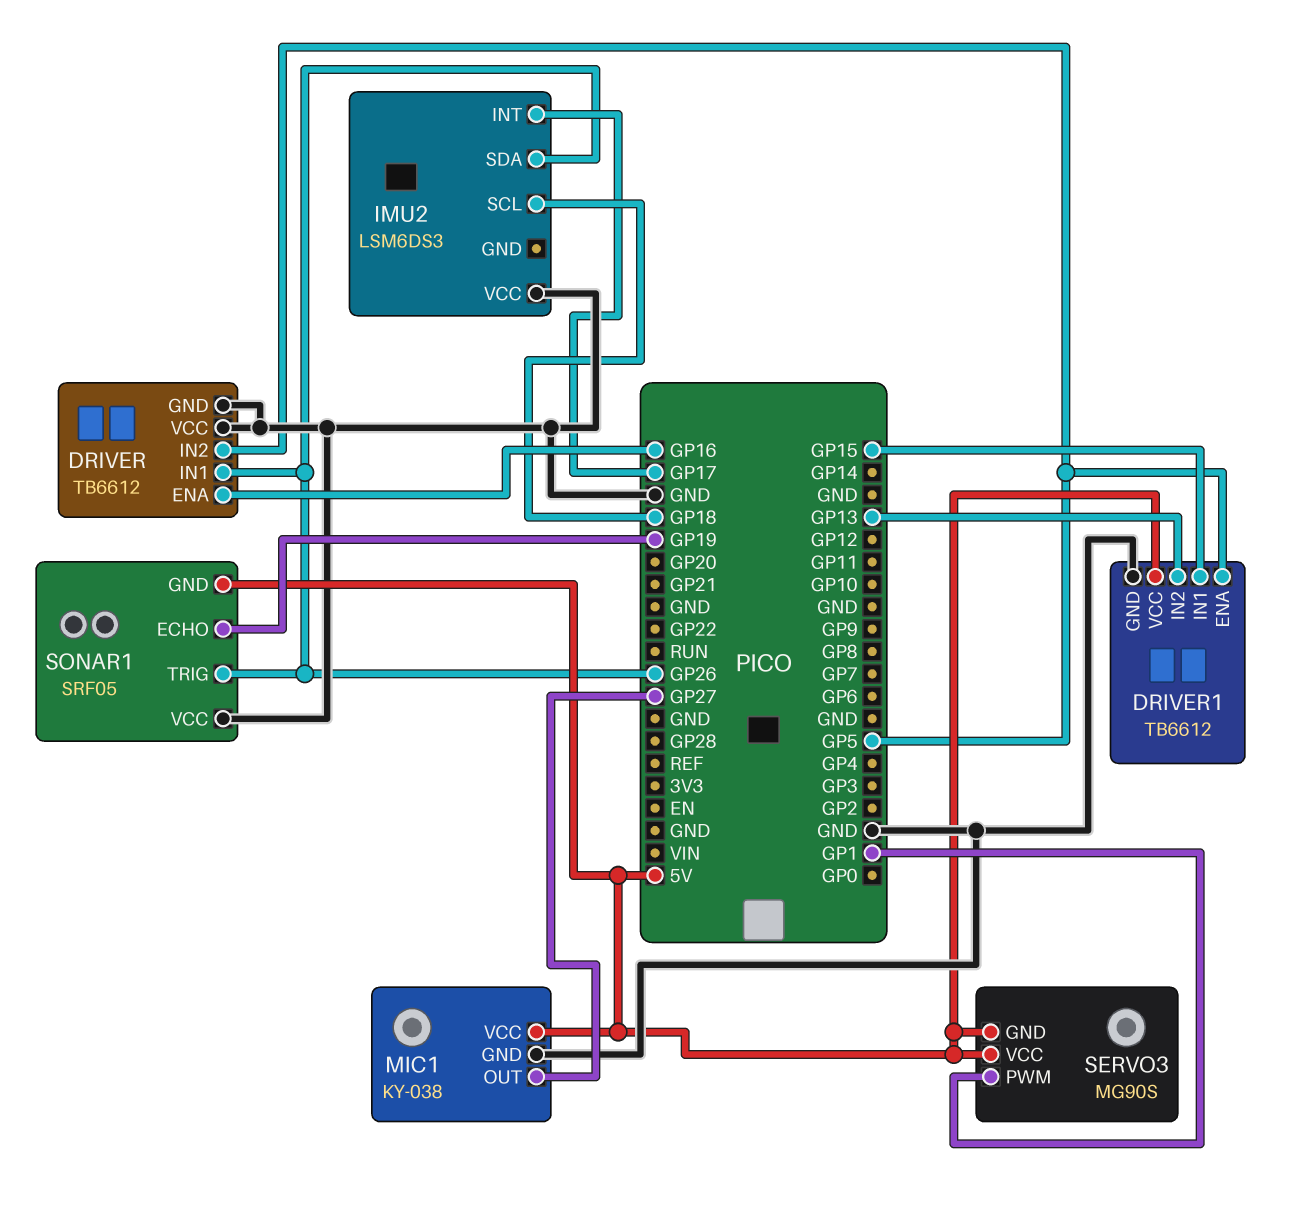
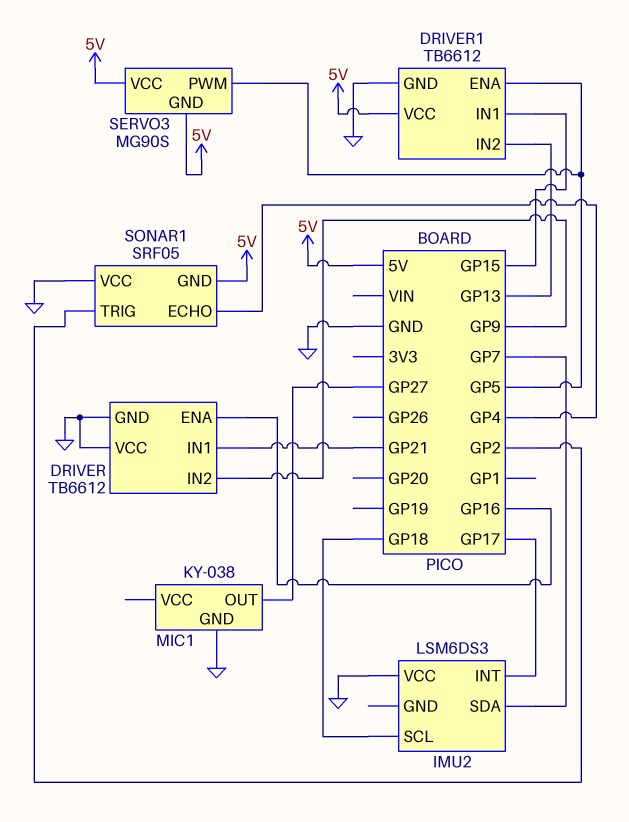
DRIVER pin IN1: GP26 -> GP21
DRIVER pin IN2: GP5 -> GP9
IMU2 pin SDA: GP26 -> GP7
MIC1 pin VCC: 5V -> none
SERVO3 pin PWM: GP1 -> GP5
SONAR1 pin ECHO: GP19 -> GP4
SONAR1 pin TRIG: GP26 -> GP2

